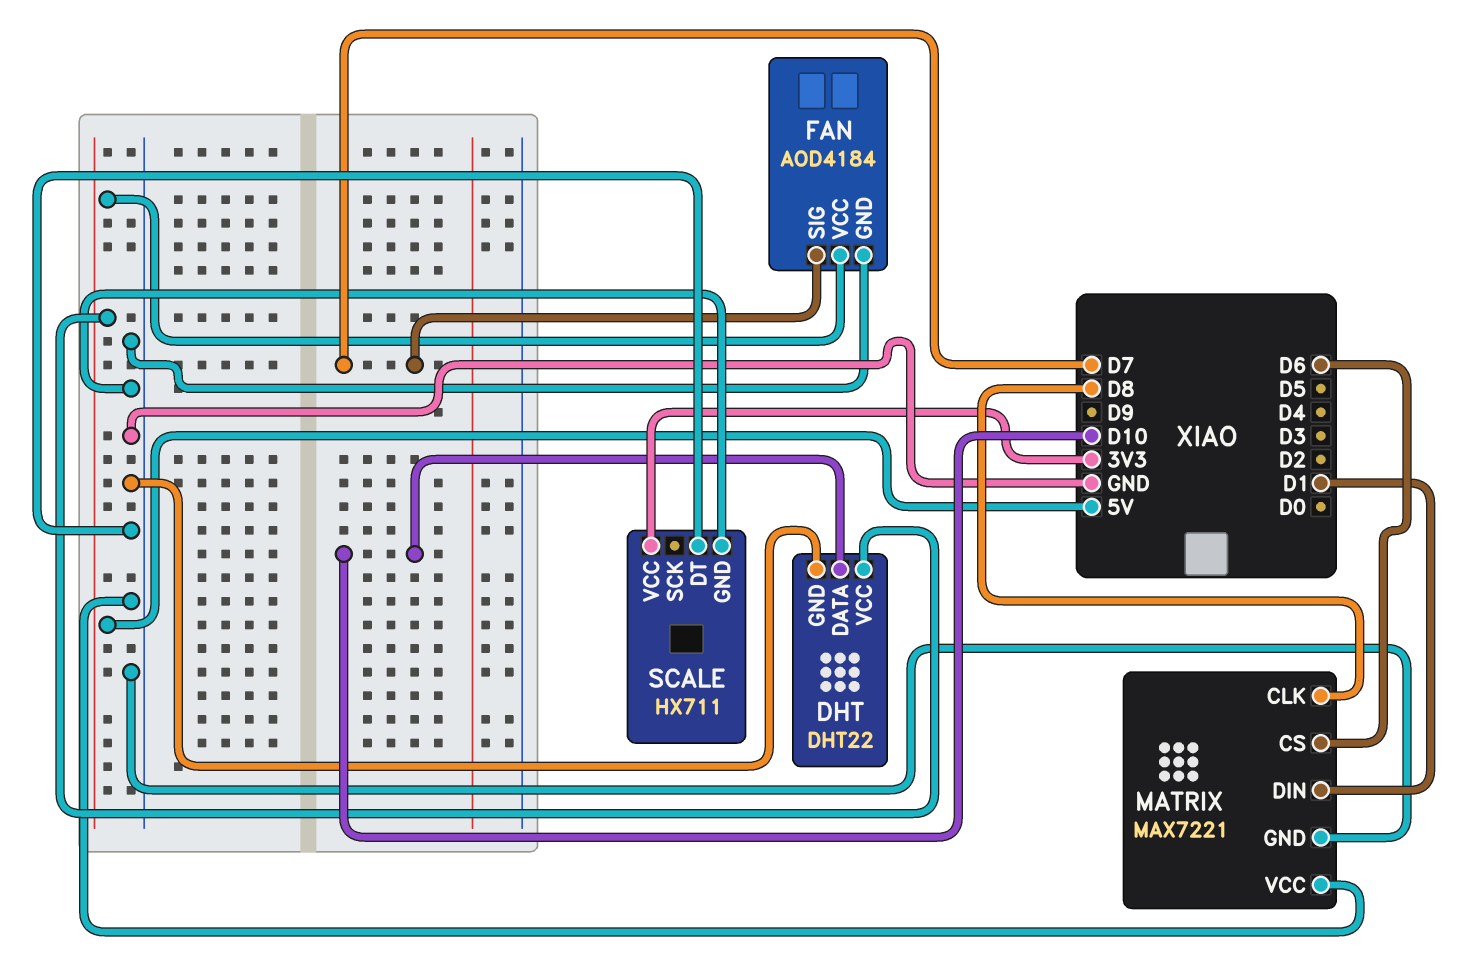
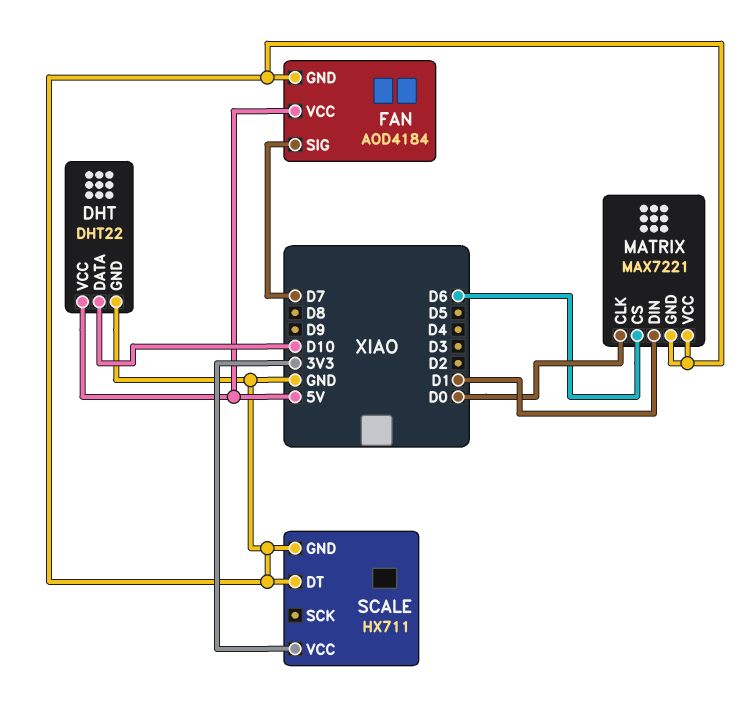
MATRIX pin CLK: D8 -> D0

